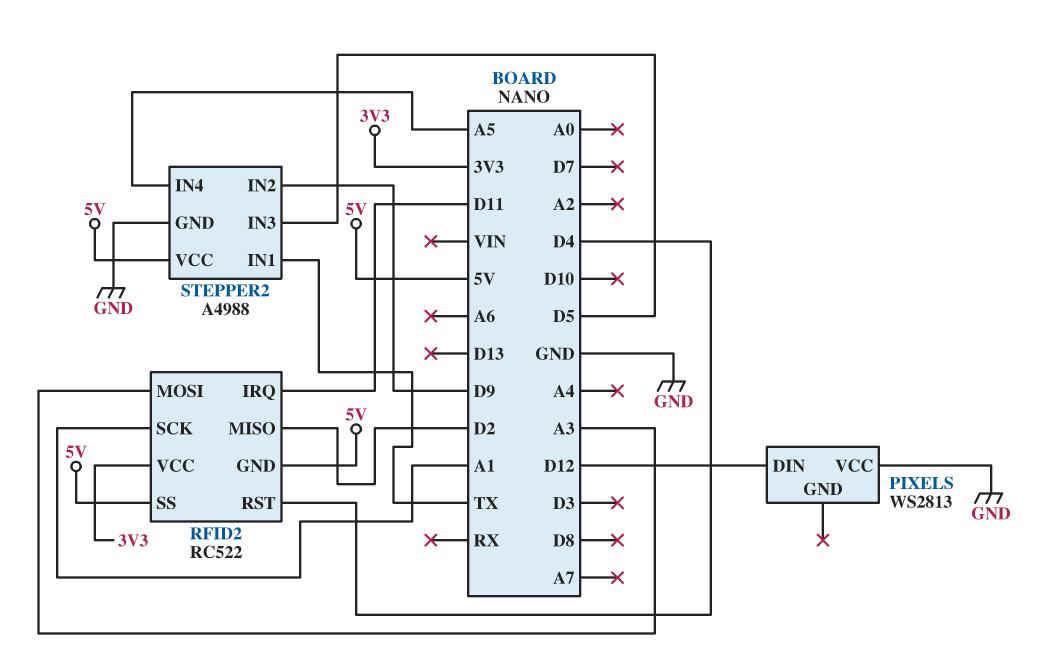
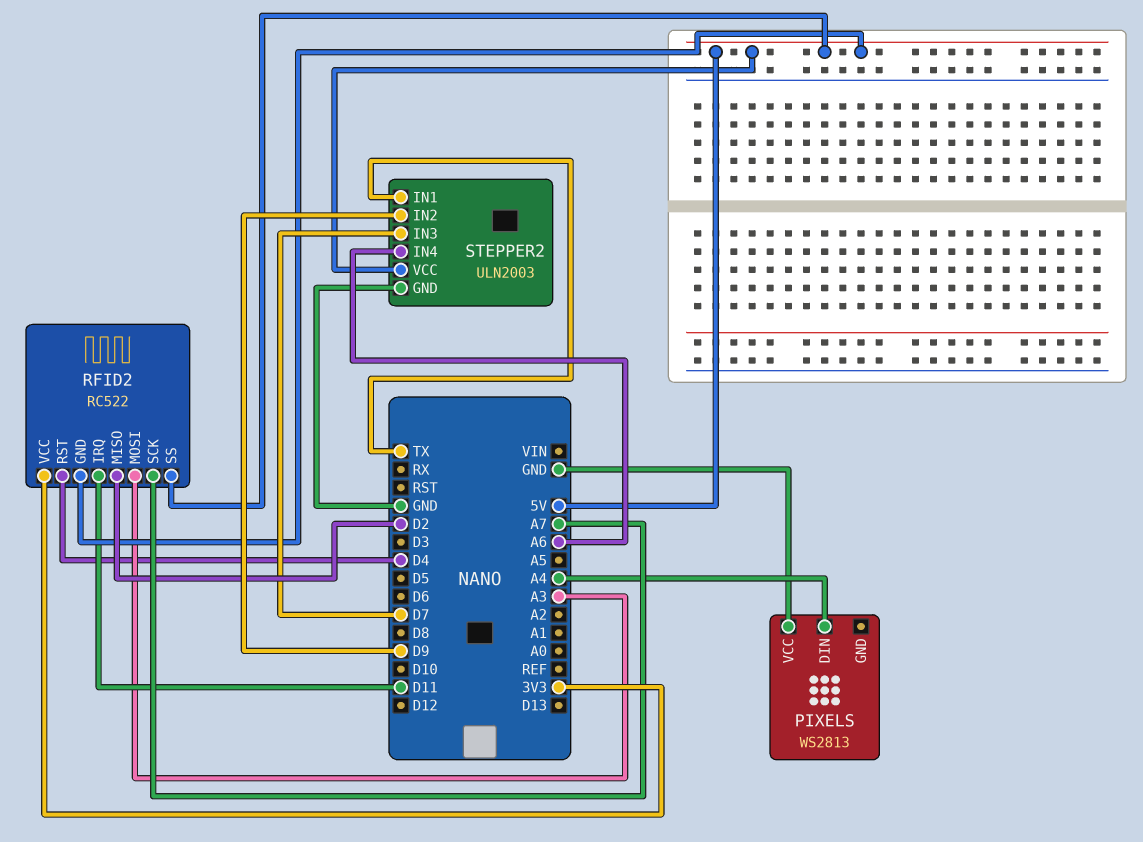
PIXELS pin DIN: D12 -> A4
RFID2 pin SCK: A1 -> A7
STEPPER2: A4988 -> ULN2003
STEPPER2 pin IN3: D5 -> D7
STEPPER2 pin IN4: A5 -> A6

